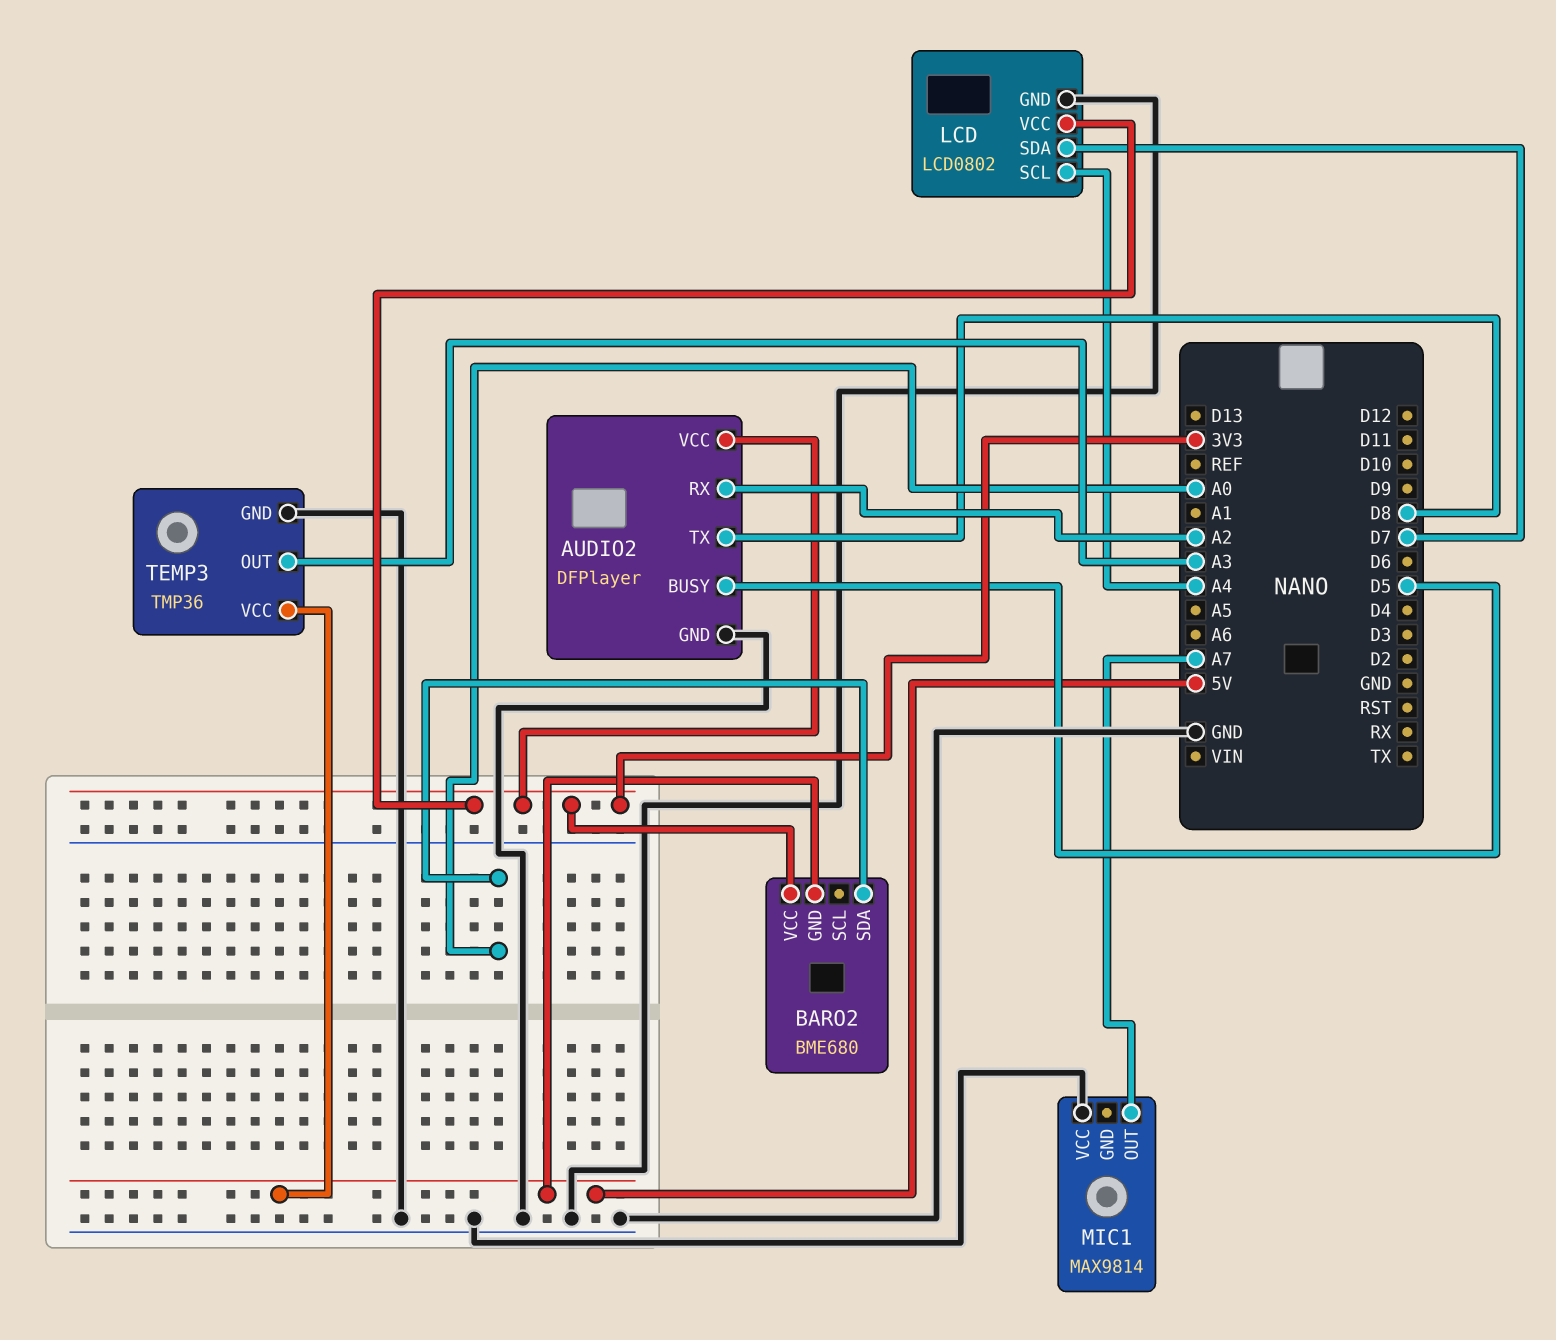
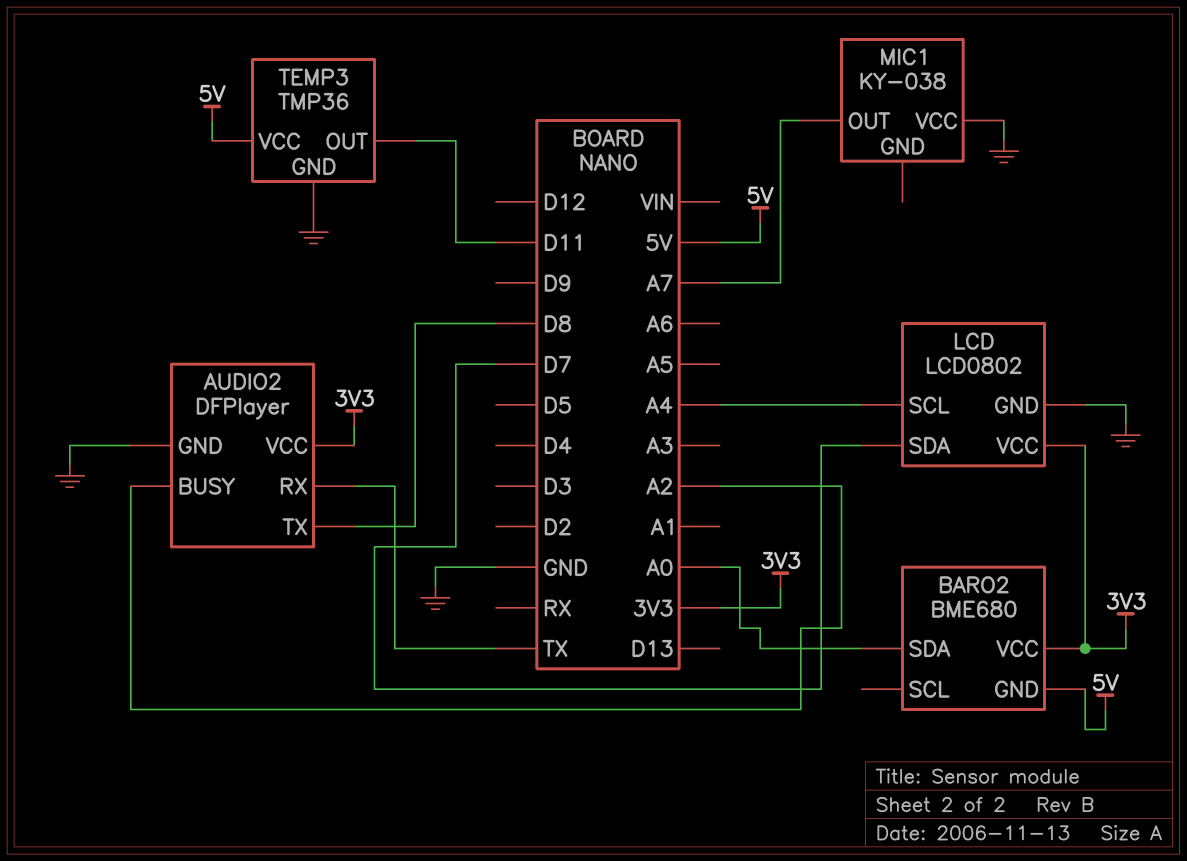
AUDIO2 pin BUSY: D5 -> A2
AUDIO2 pin RX: A2 -> TX
MIC1: MAX9814 -> KY-038
TEMP3 pin OUT: A3 -> D11

